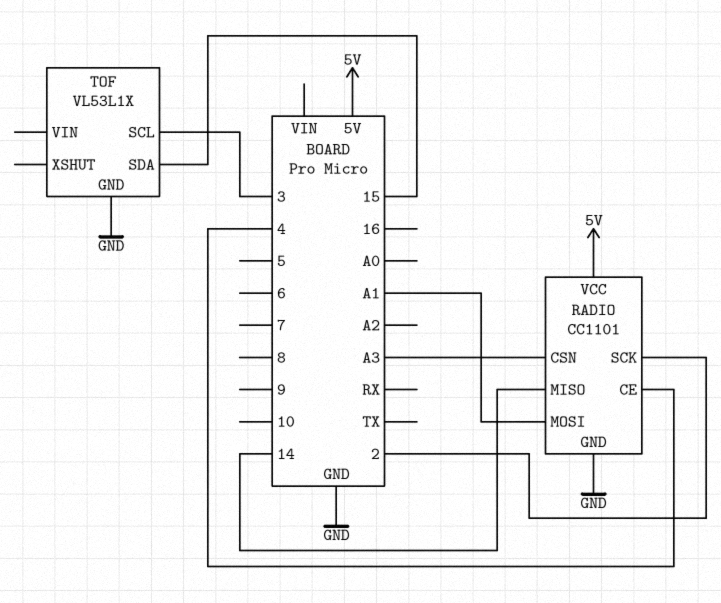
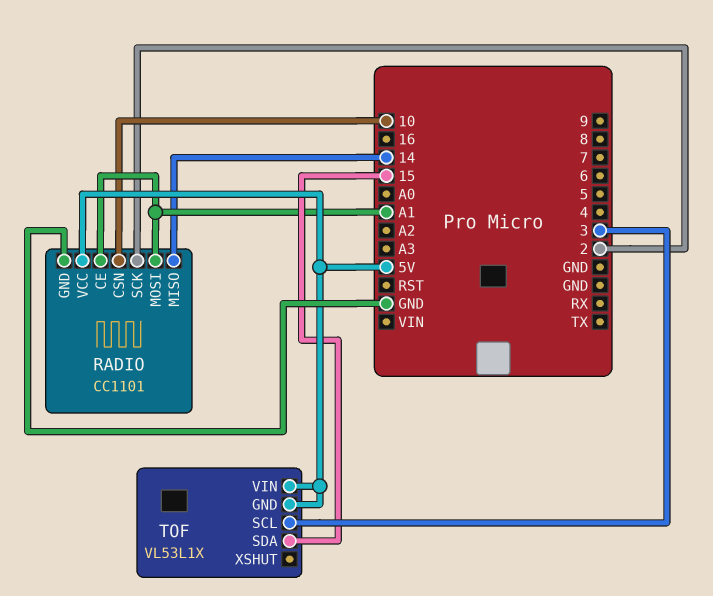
RADIO pin CE: 4 -> A1
RADIO pin CSN: A3 -> 10
TOF pin GND: GND -> 5V
TOF pin VIN: none -> 5V

